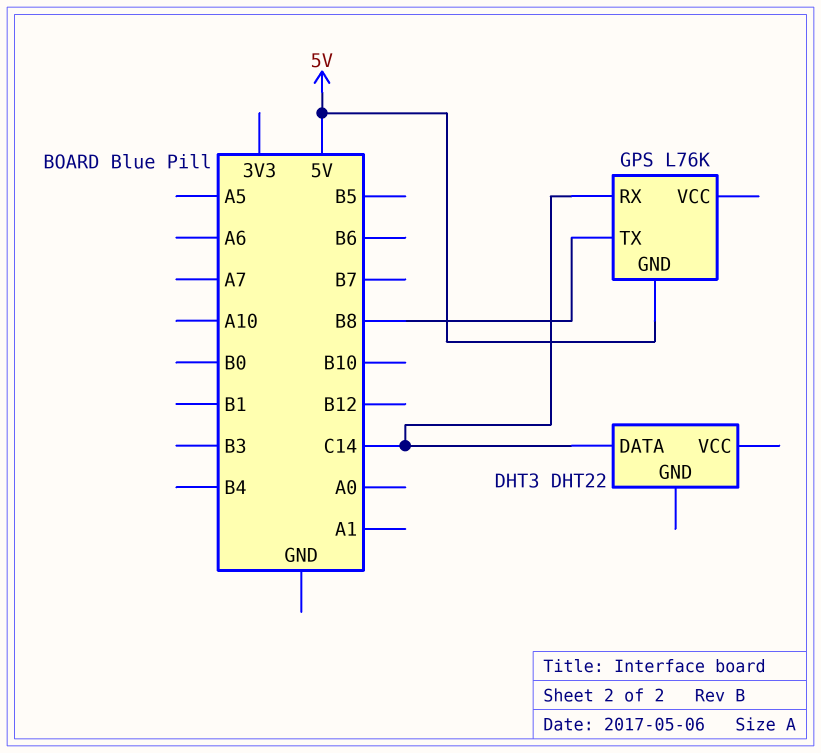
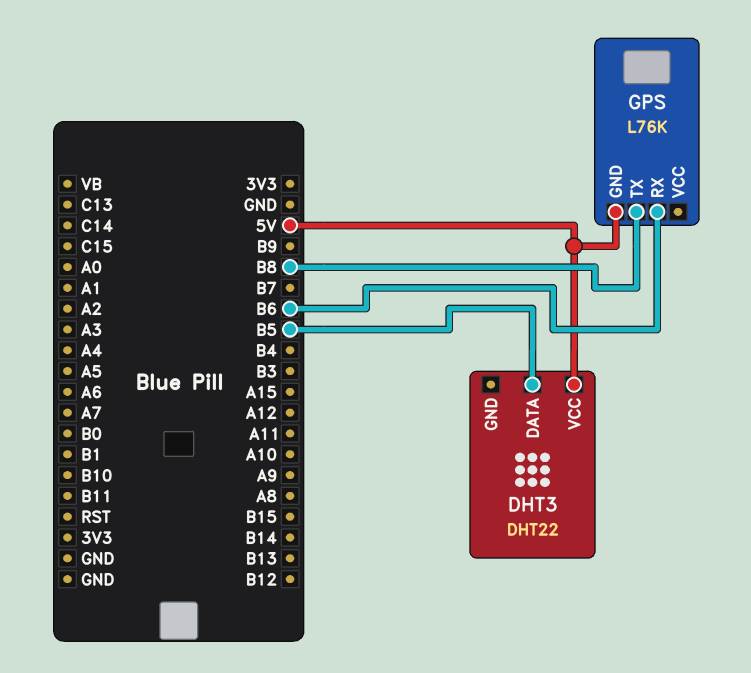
DHT3 pin DATA: C14 -> B5
DHT3 pin VCC: none -> 5V
GPS pin RX: C14 -> B6

